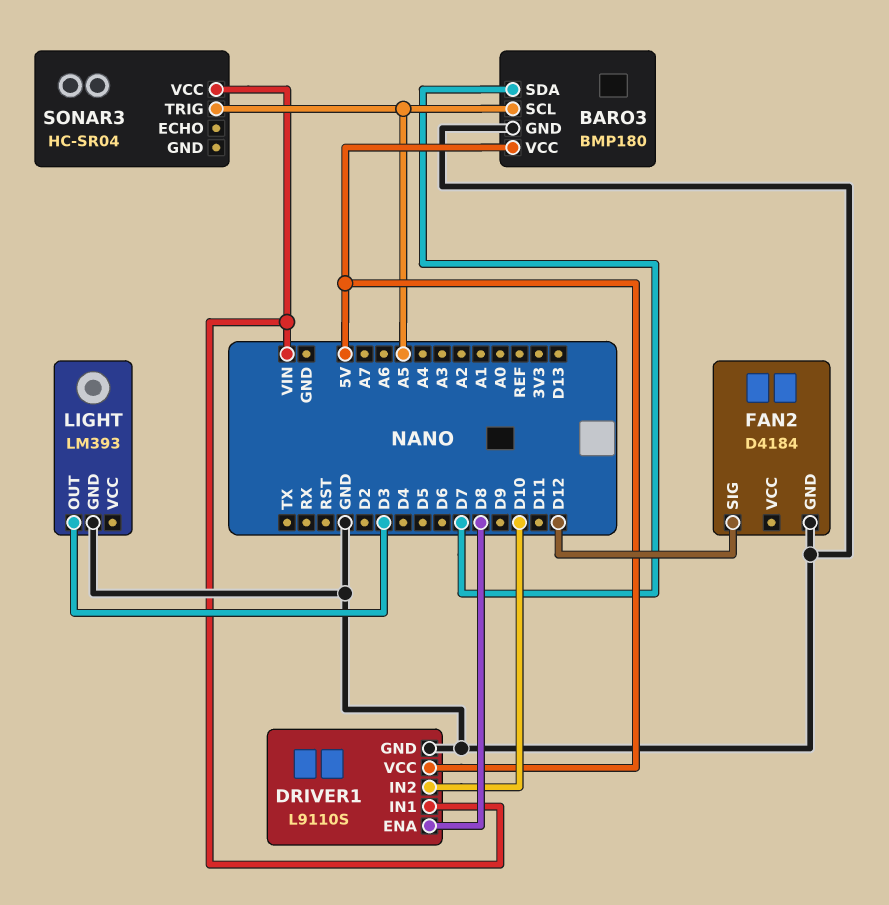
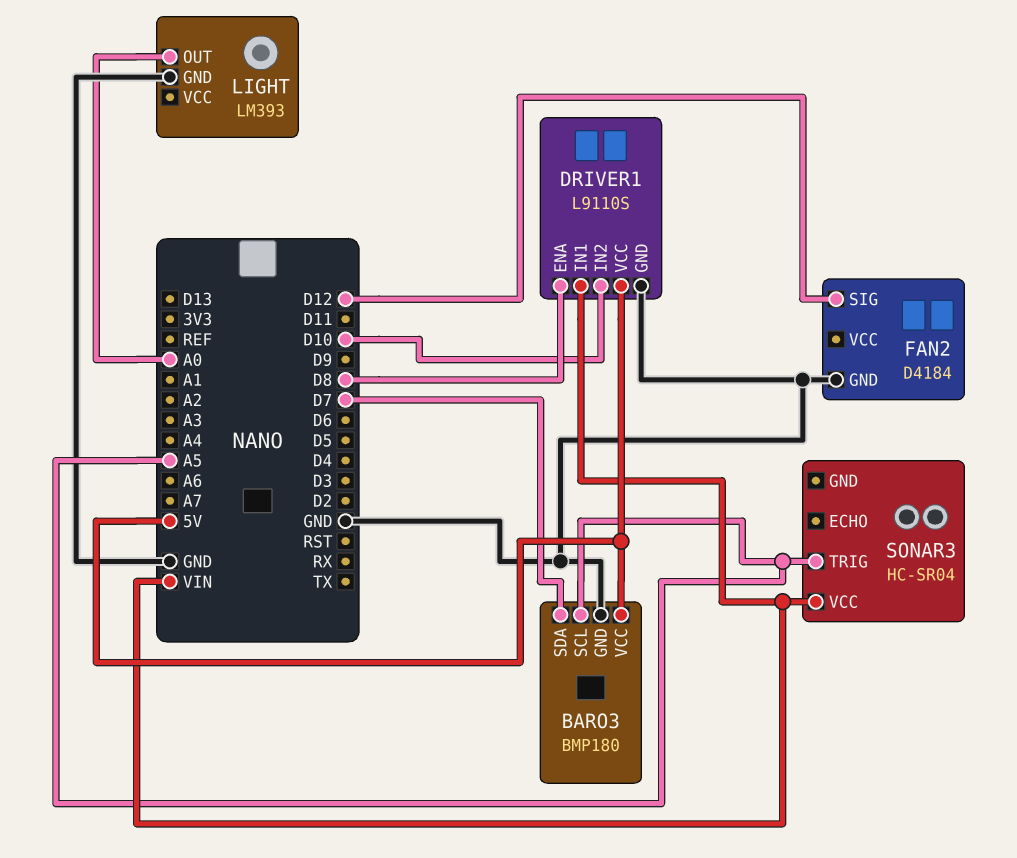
LIGHT pin OUT: D3 -> A0

